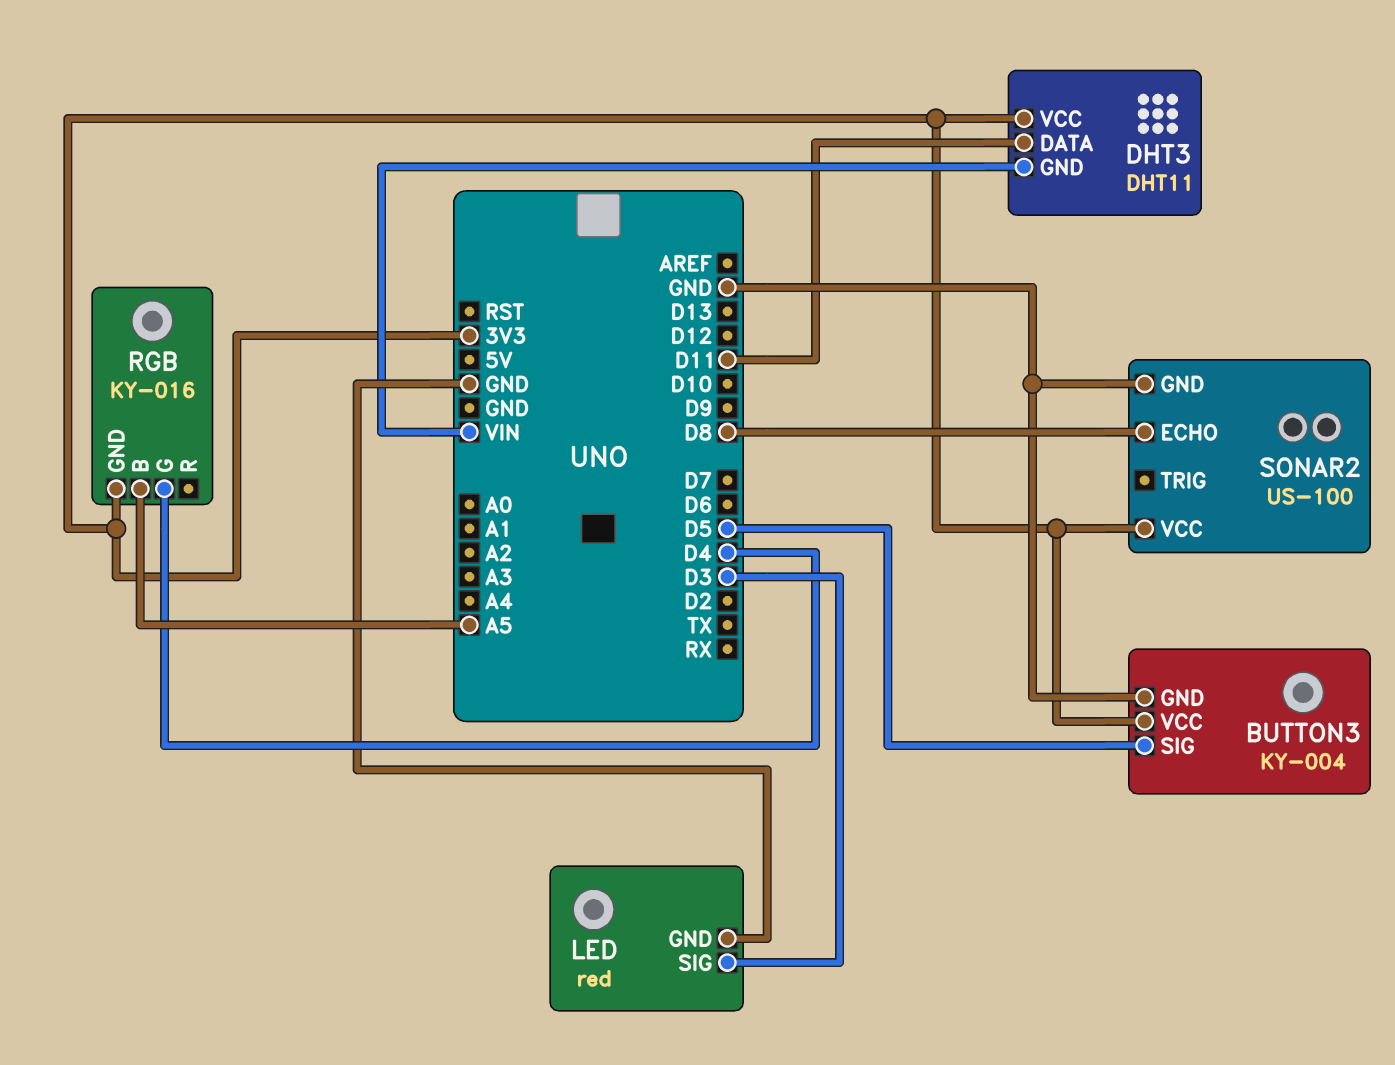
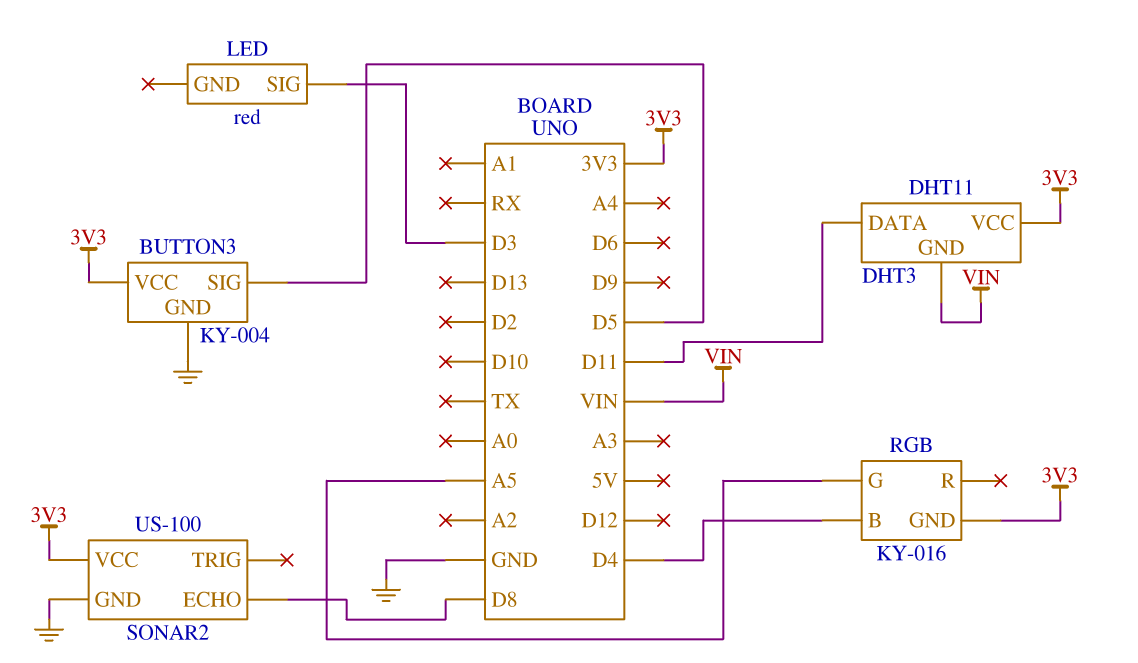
LED pin GND: GND -> none
RGB pin B: A5 -> D4
RGB pin G: D4 -> A5

